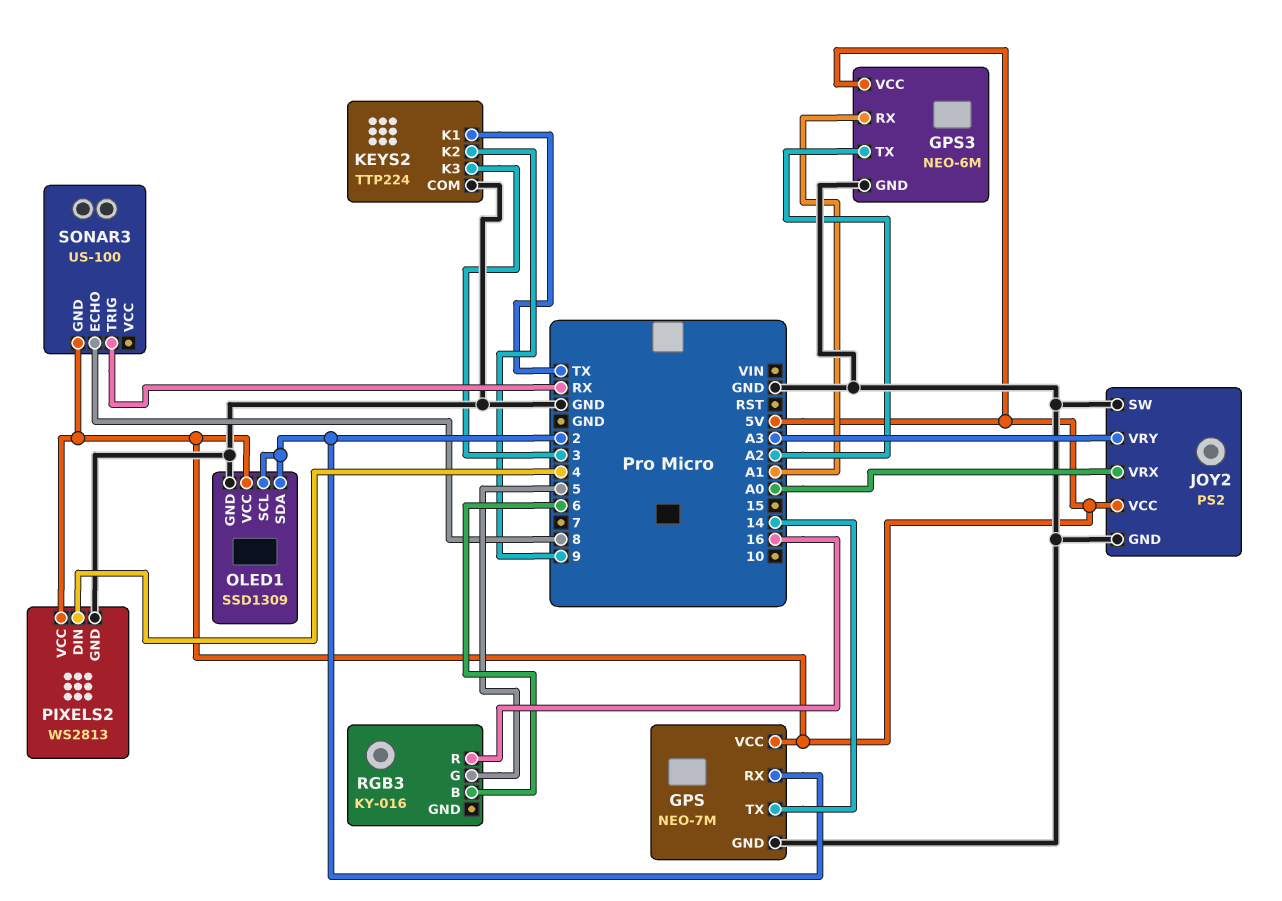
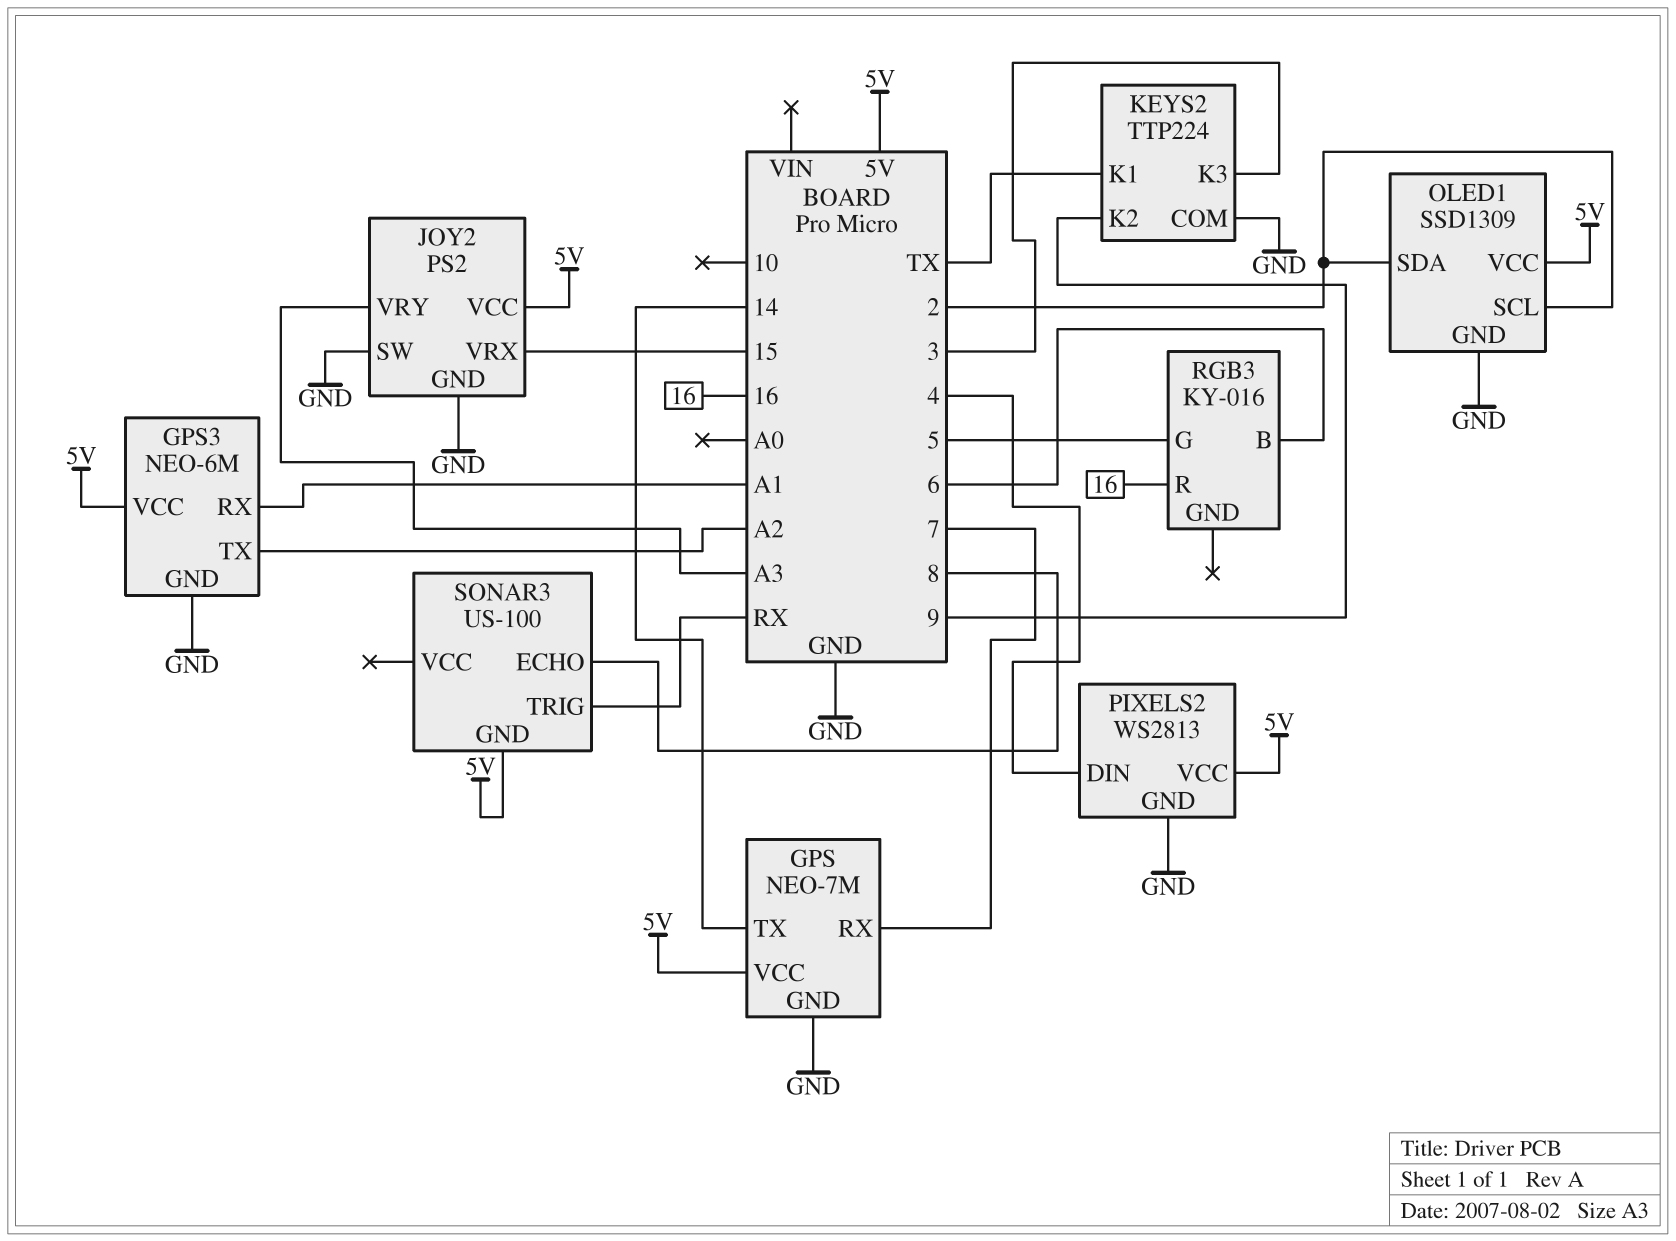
GPS pin RX: 2 -> 7
JOY2 pin VRX: A0 -> 15

